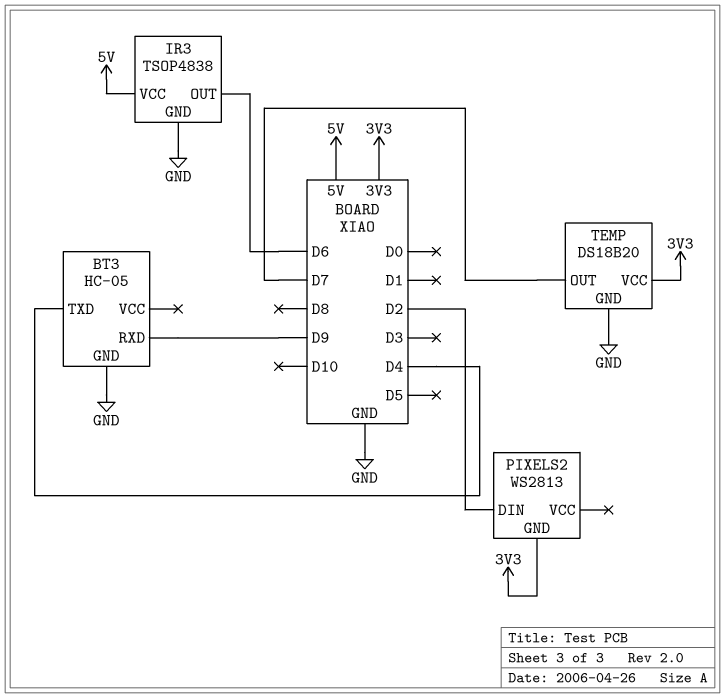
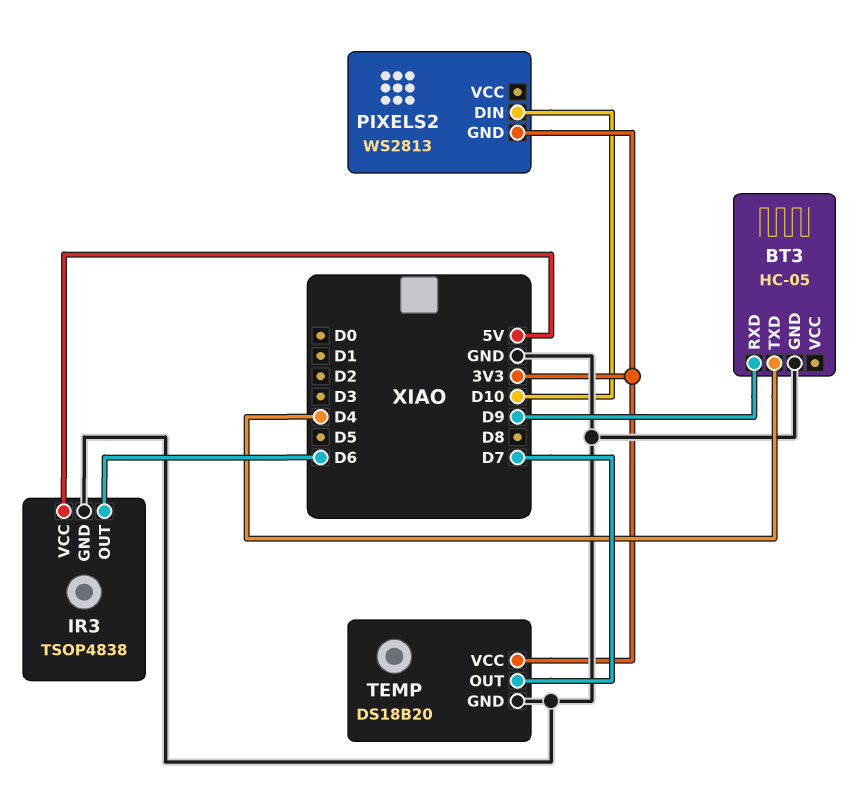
PIXELS2 pin DIN: D2 -> D10

